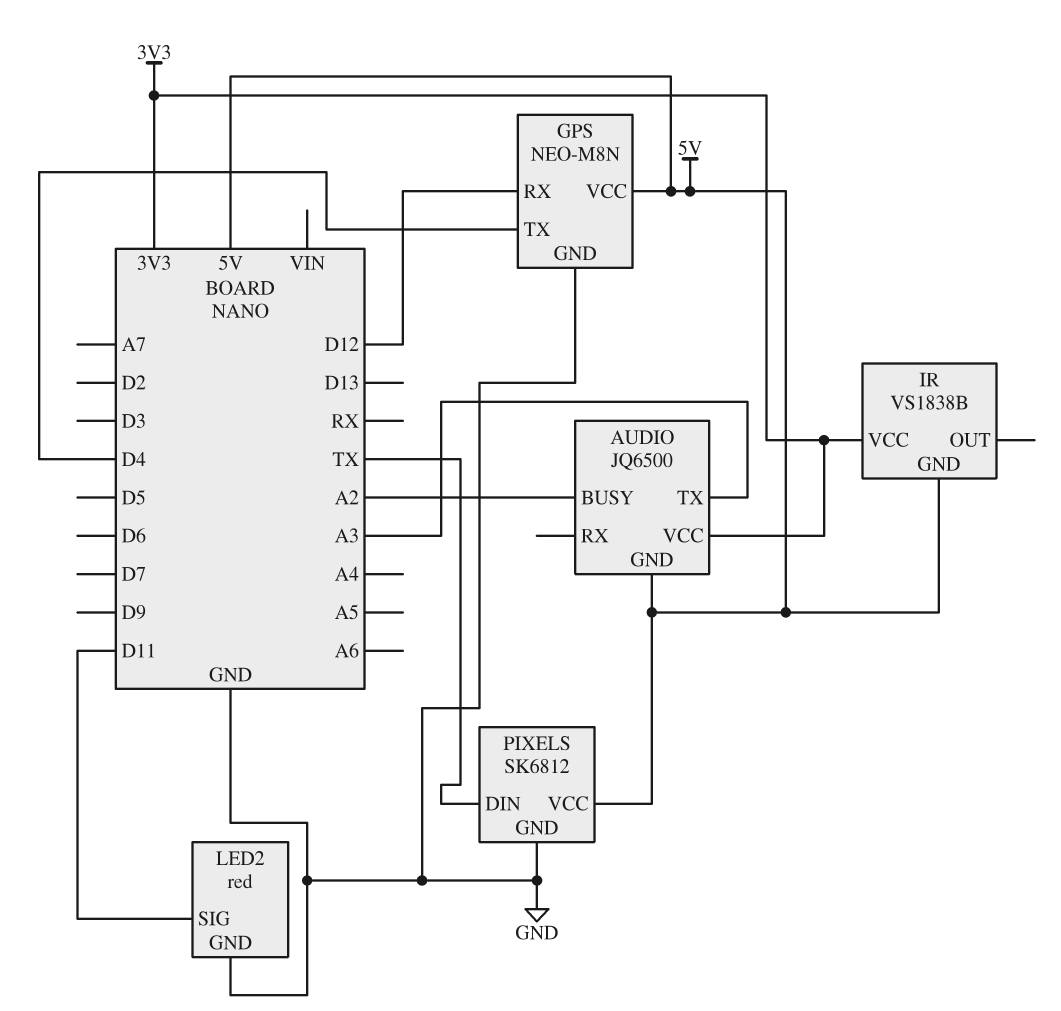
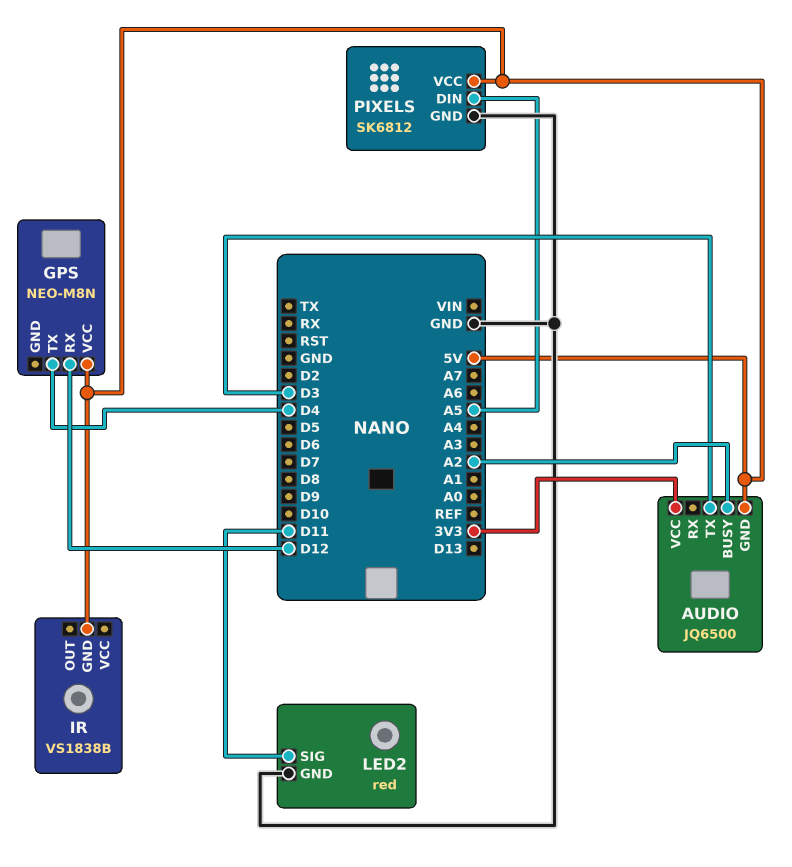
AUDIO pin TX: A3 -> D3
GPS pin GND: GND -> none
IR pin VCC: 3V3 -> none
PIXELS pin DIN: TX -> A5

